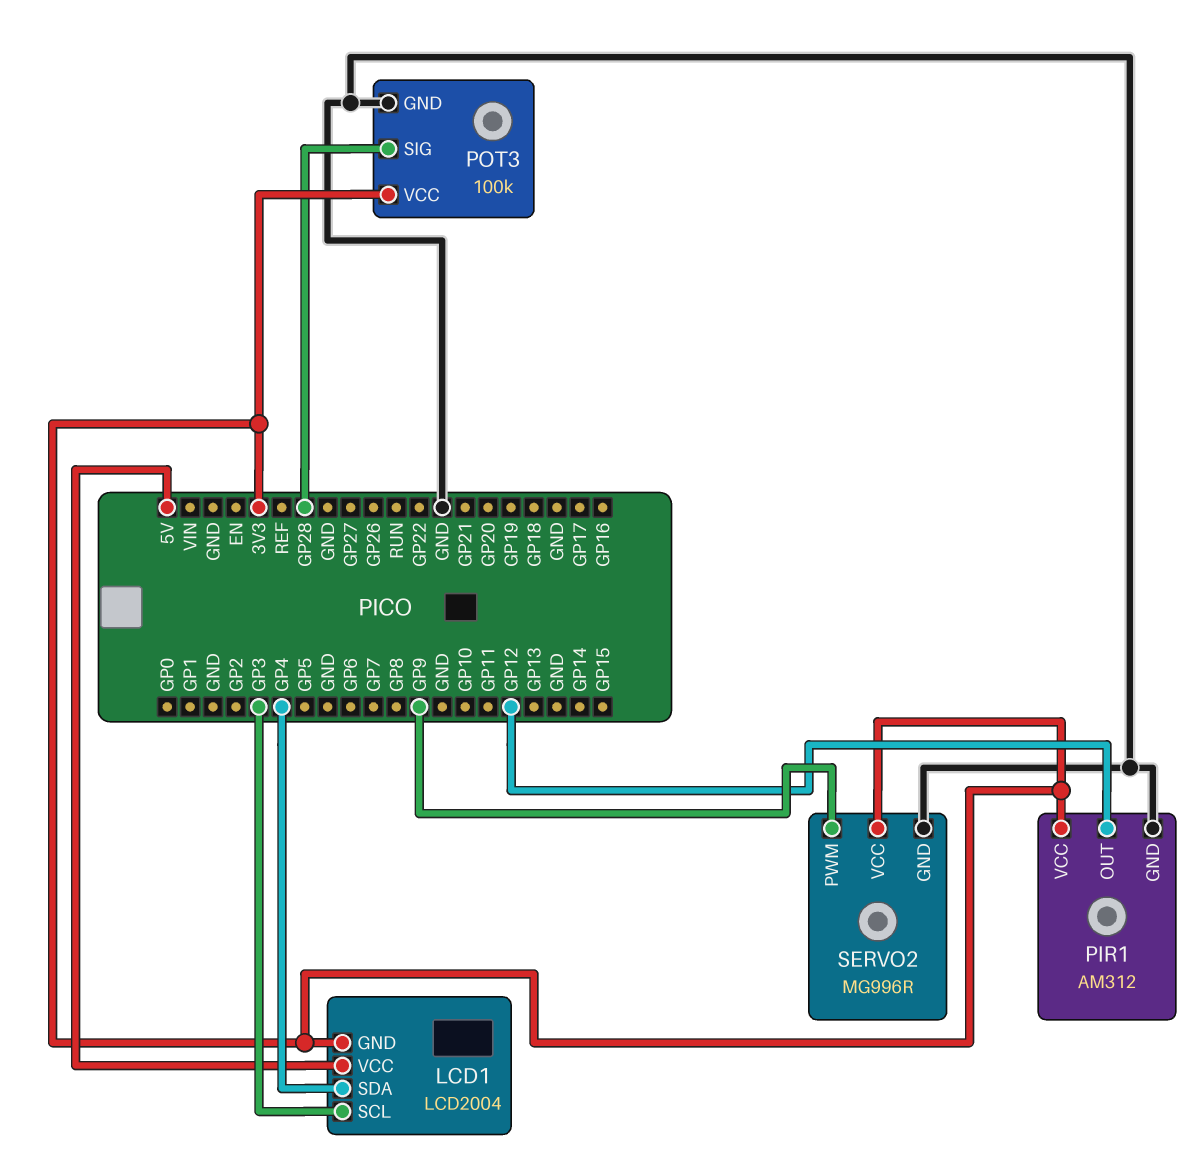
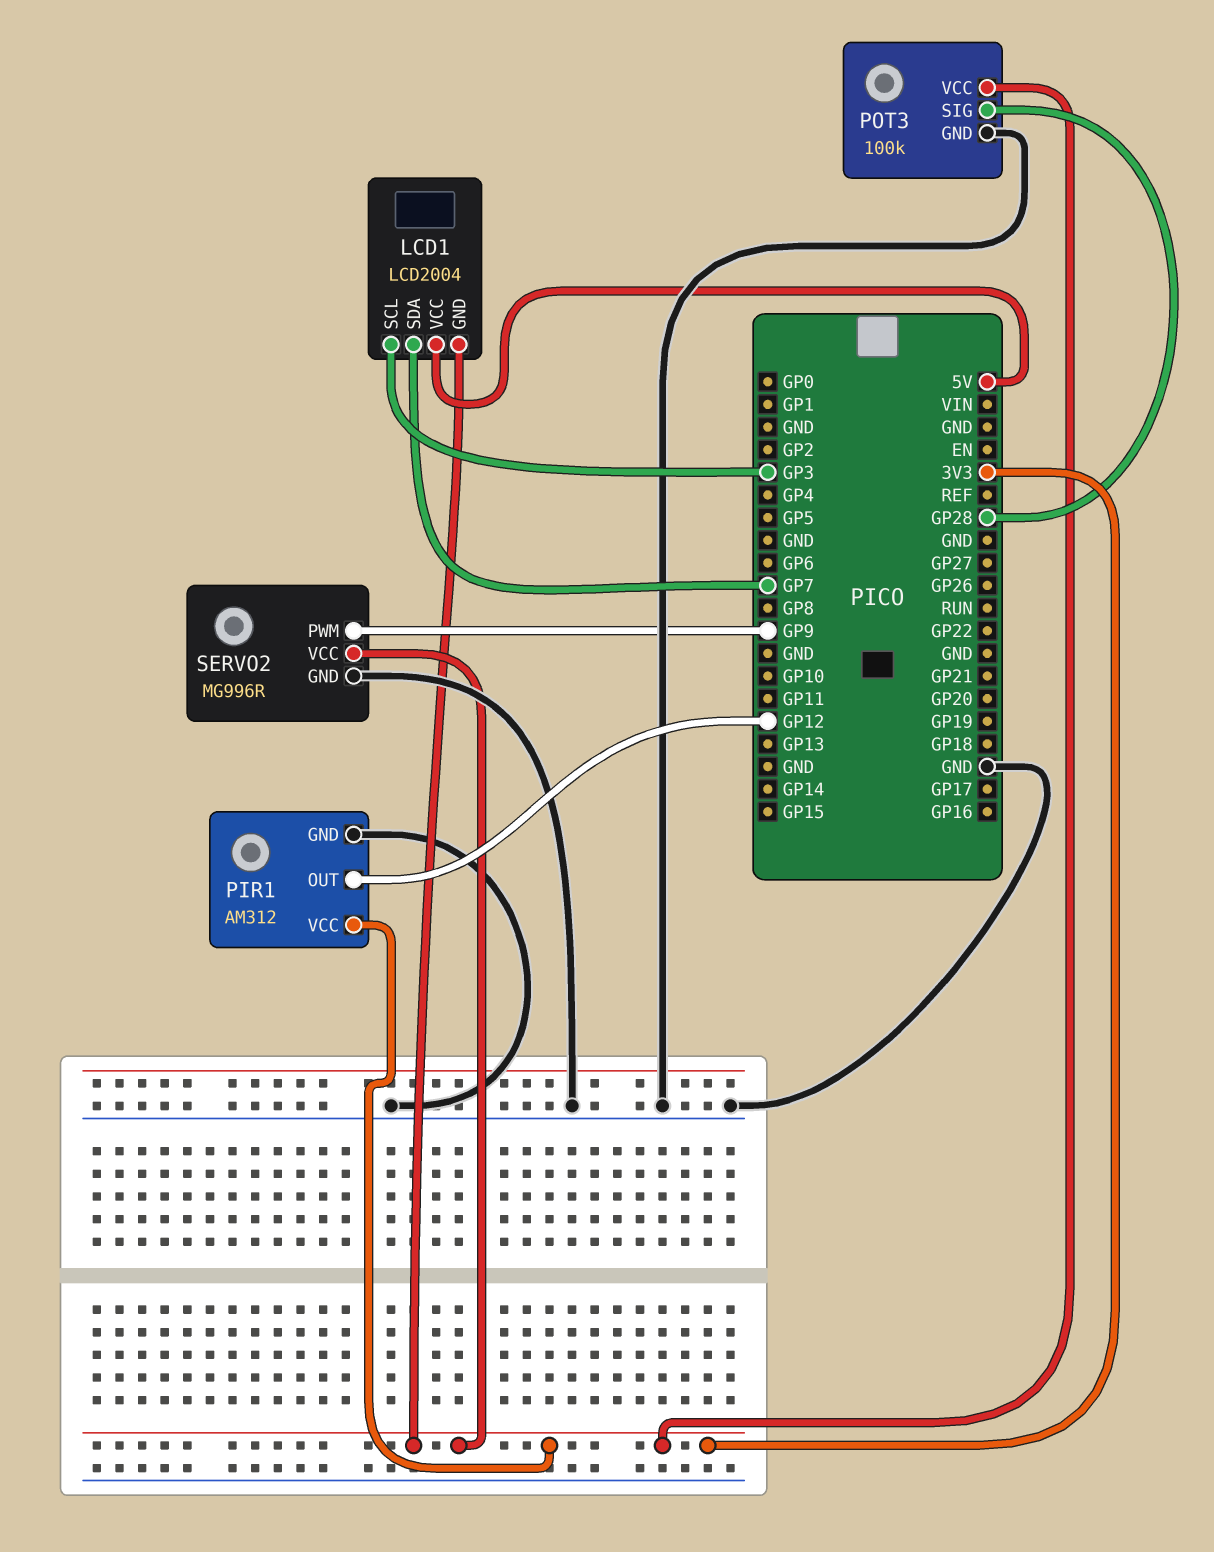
LCD1 pin SDA: GP4 -> GP7

